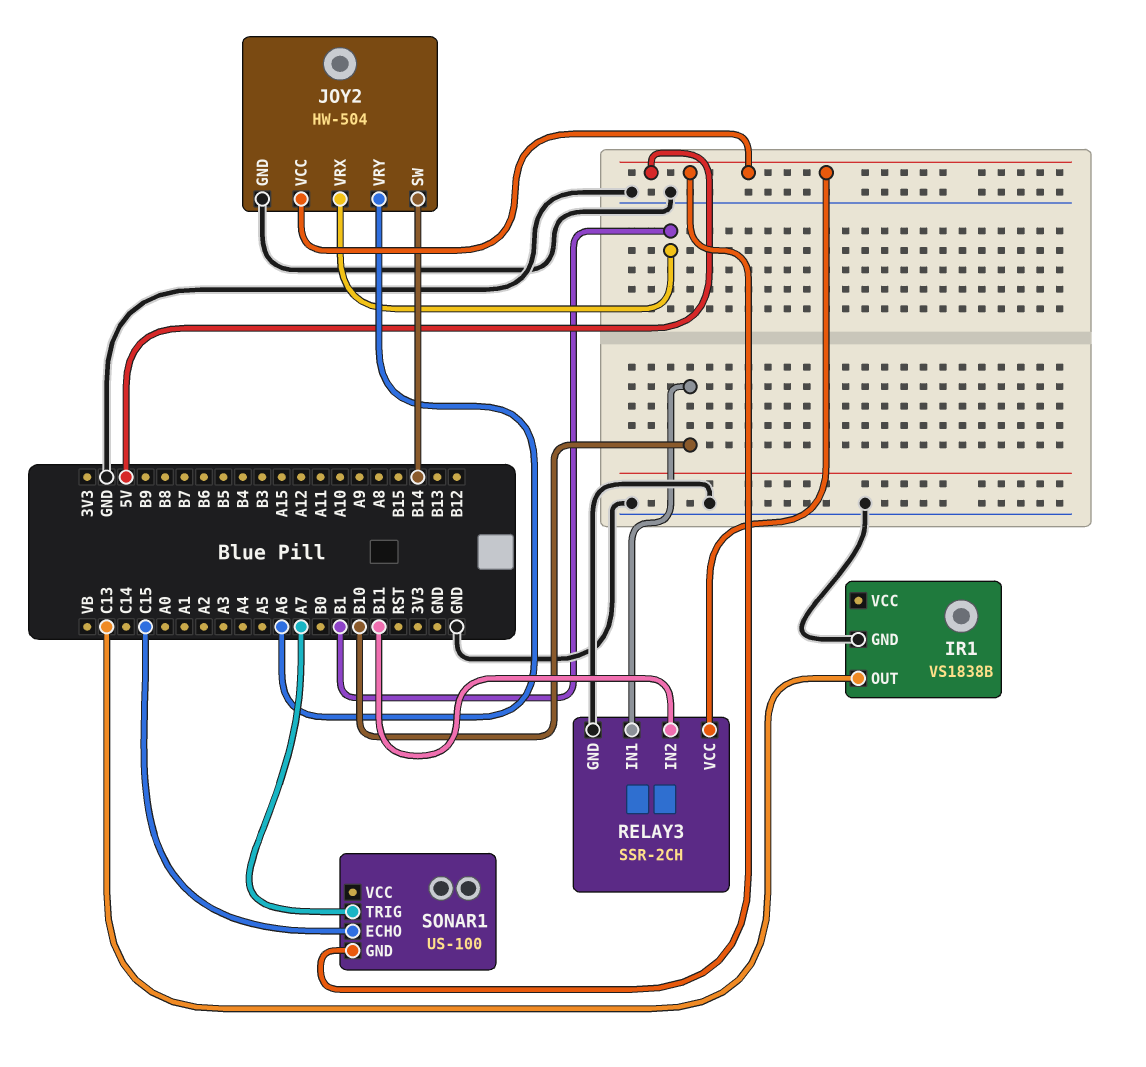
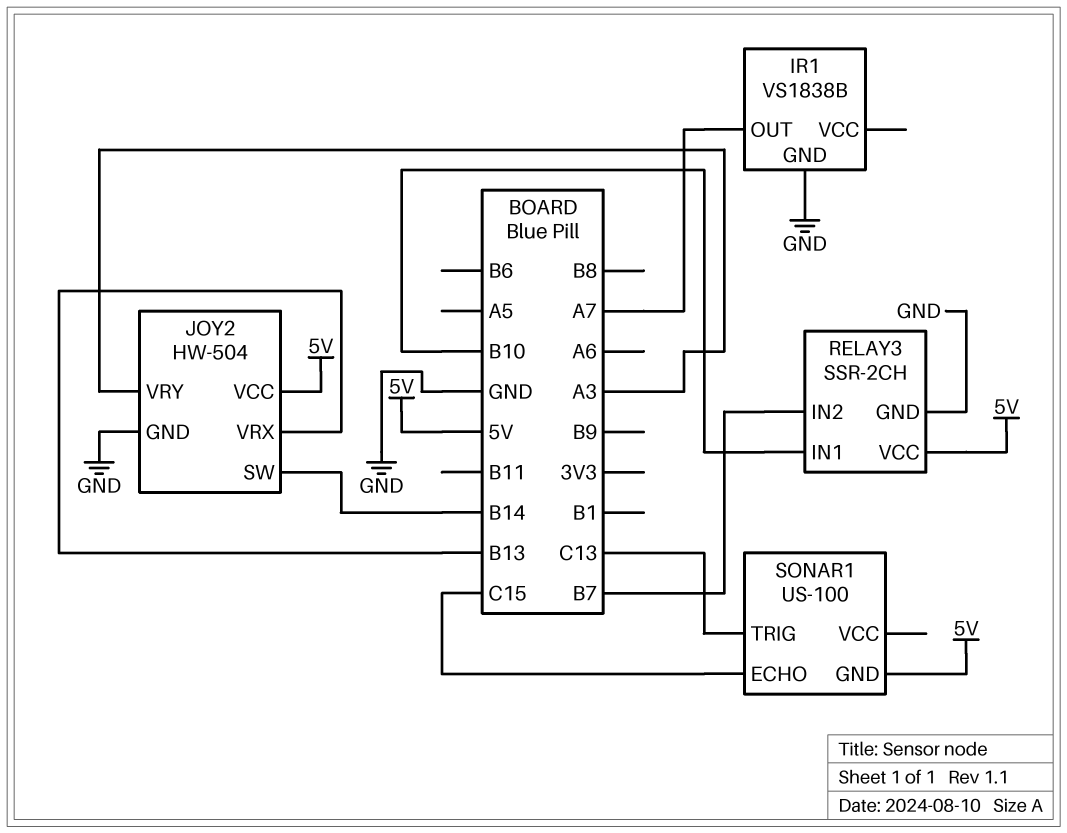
IR1 pin OUT: C13 -> A7
JOY2 pin VRX: B1 -> B13
JOY2 pin VRY: A6 -> A3
RELAY3 pin IN2: B11 -> B7
SONAR1 pin TRIG: A7 -> C13

